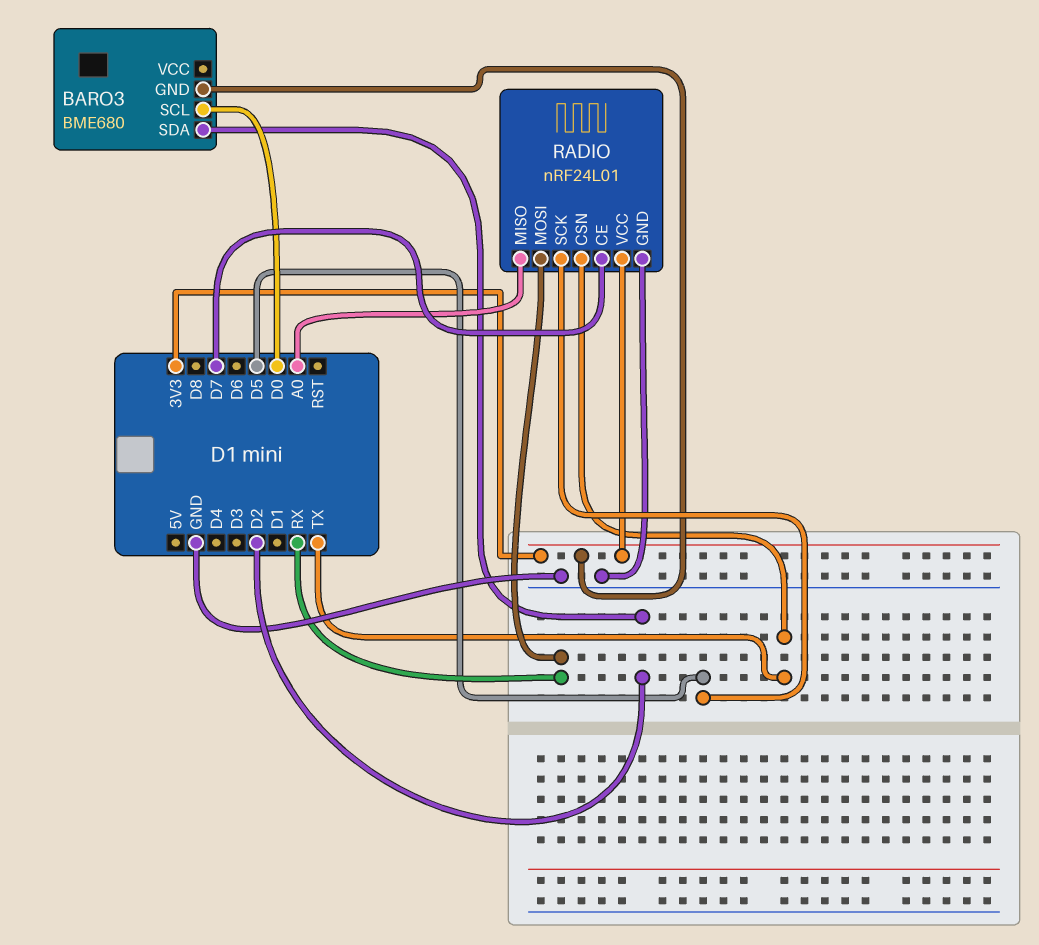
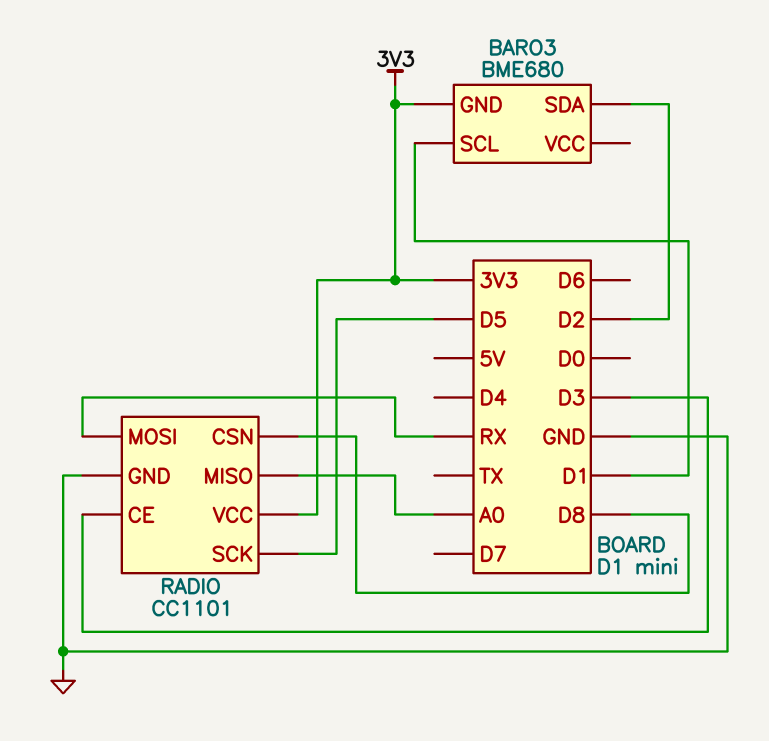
BARO3 pin SCL: D0 -> D1
RADIO: nRF24L01 -> CC1101
RADIO pin CE: D7 -> D3
RADIO pin CSN: TX -> D8

